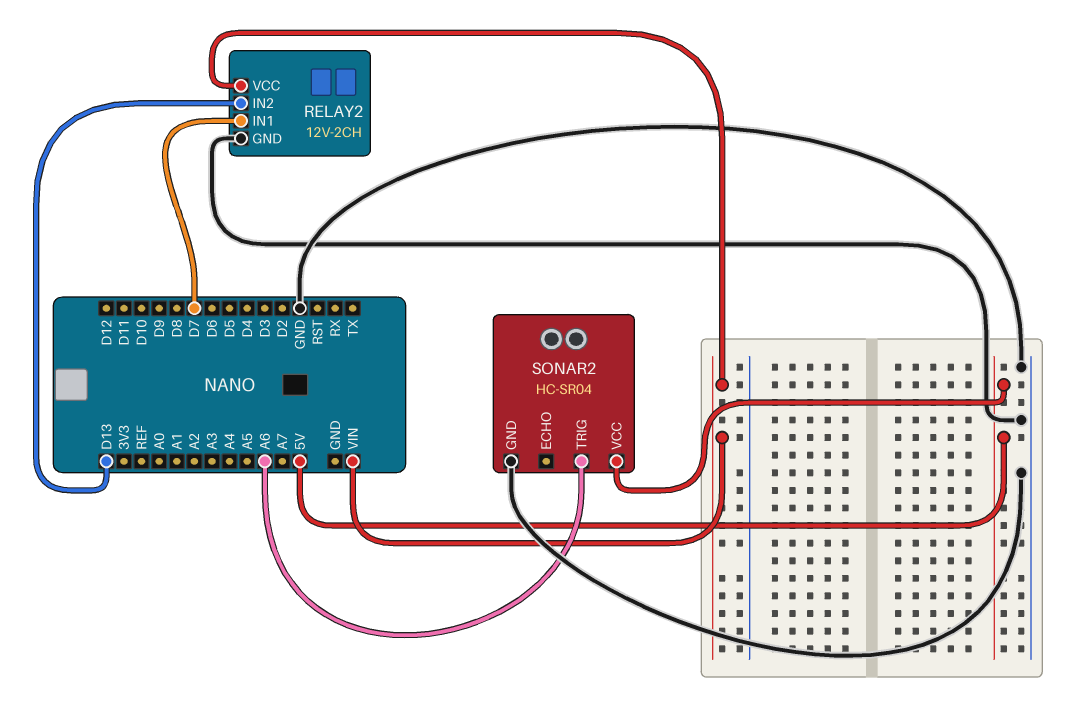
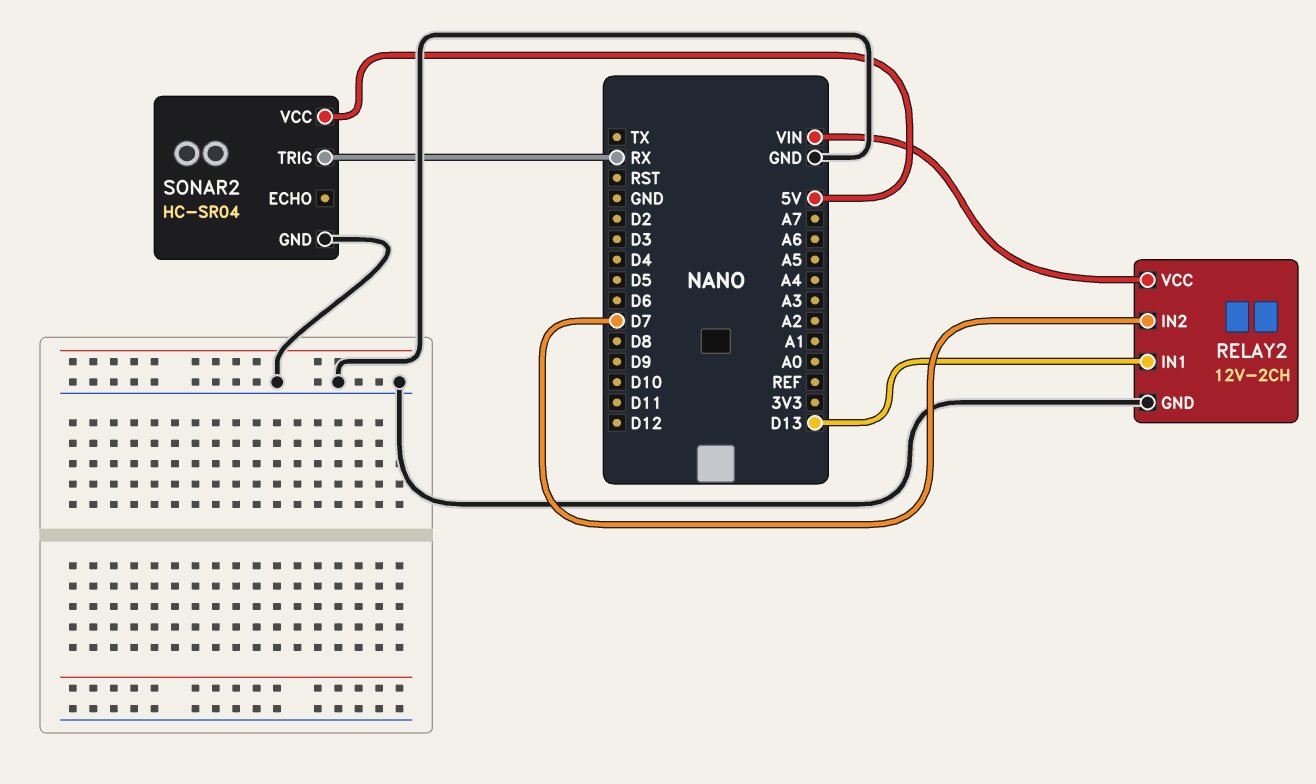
RELAY2 pin IN1: D7 -> D13
RELAY2 pin IN2: D13 -> D7
SONAR2 pin TRIG: A6 -> RX

